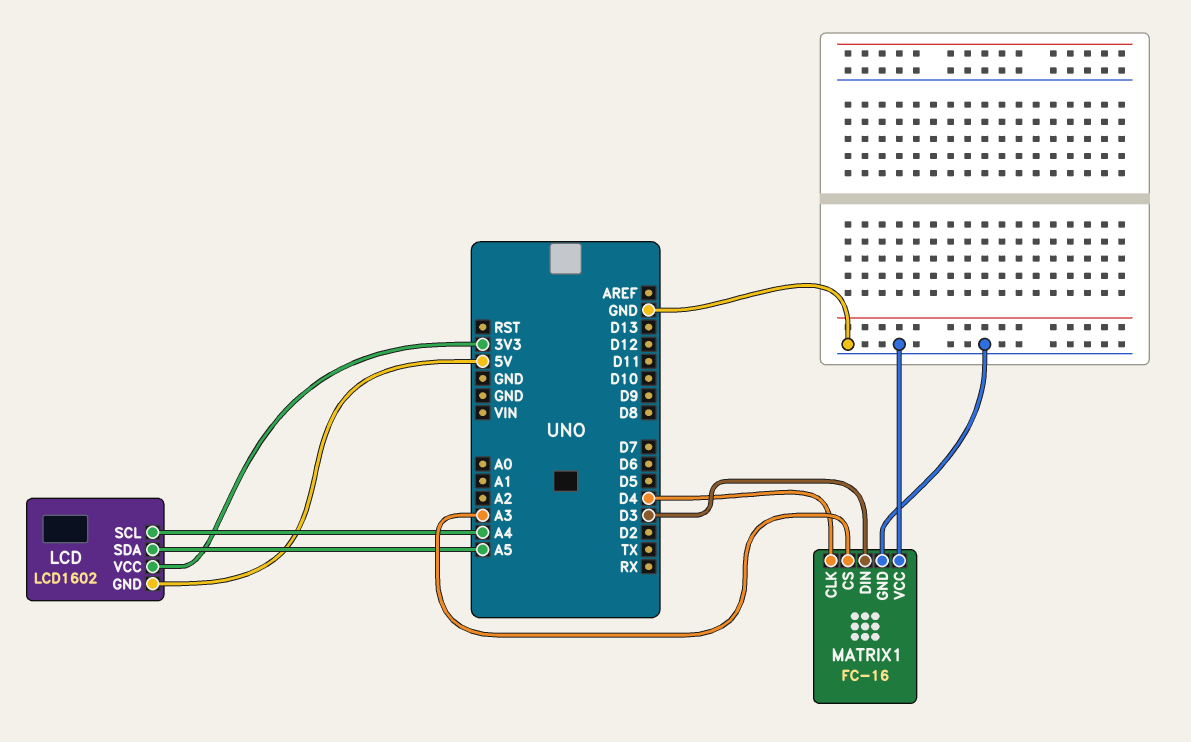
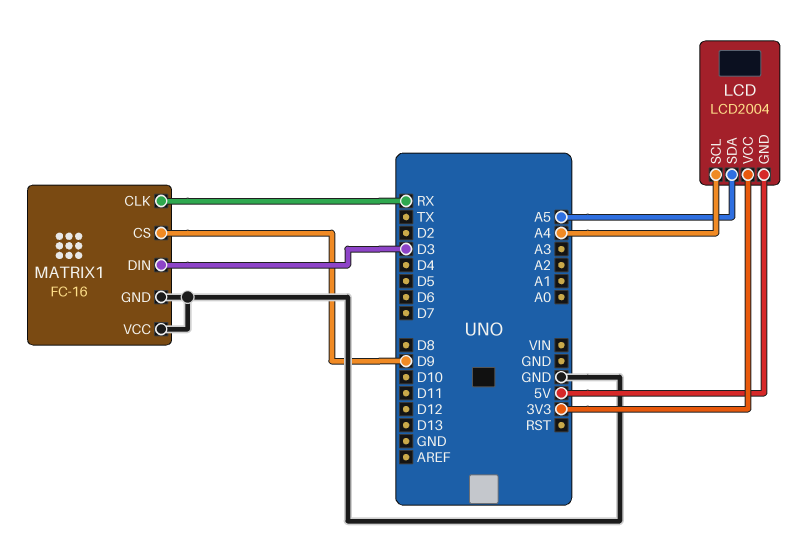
LCD: LCD1602 -> LCD2004
MATRIX1 pin CLK: D4 -> RX
MATRIX1 pin CS: A3 -> D9

